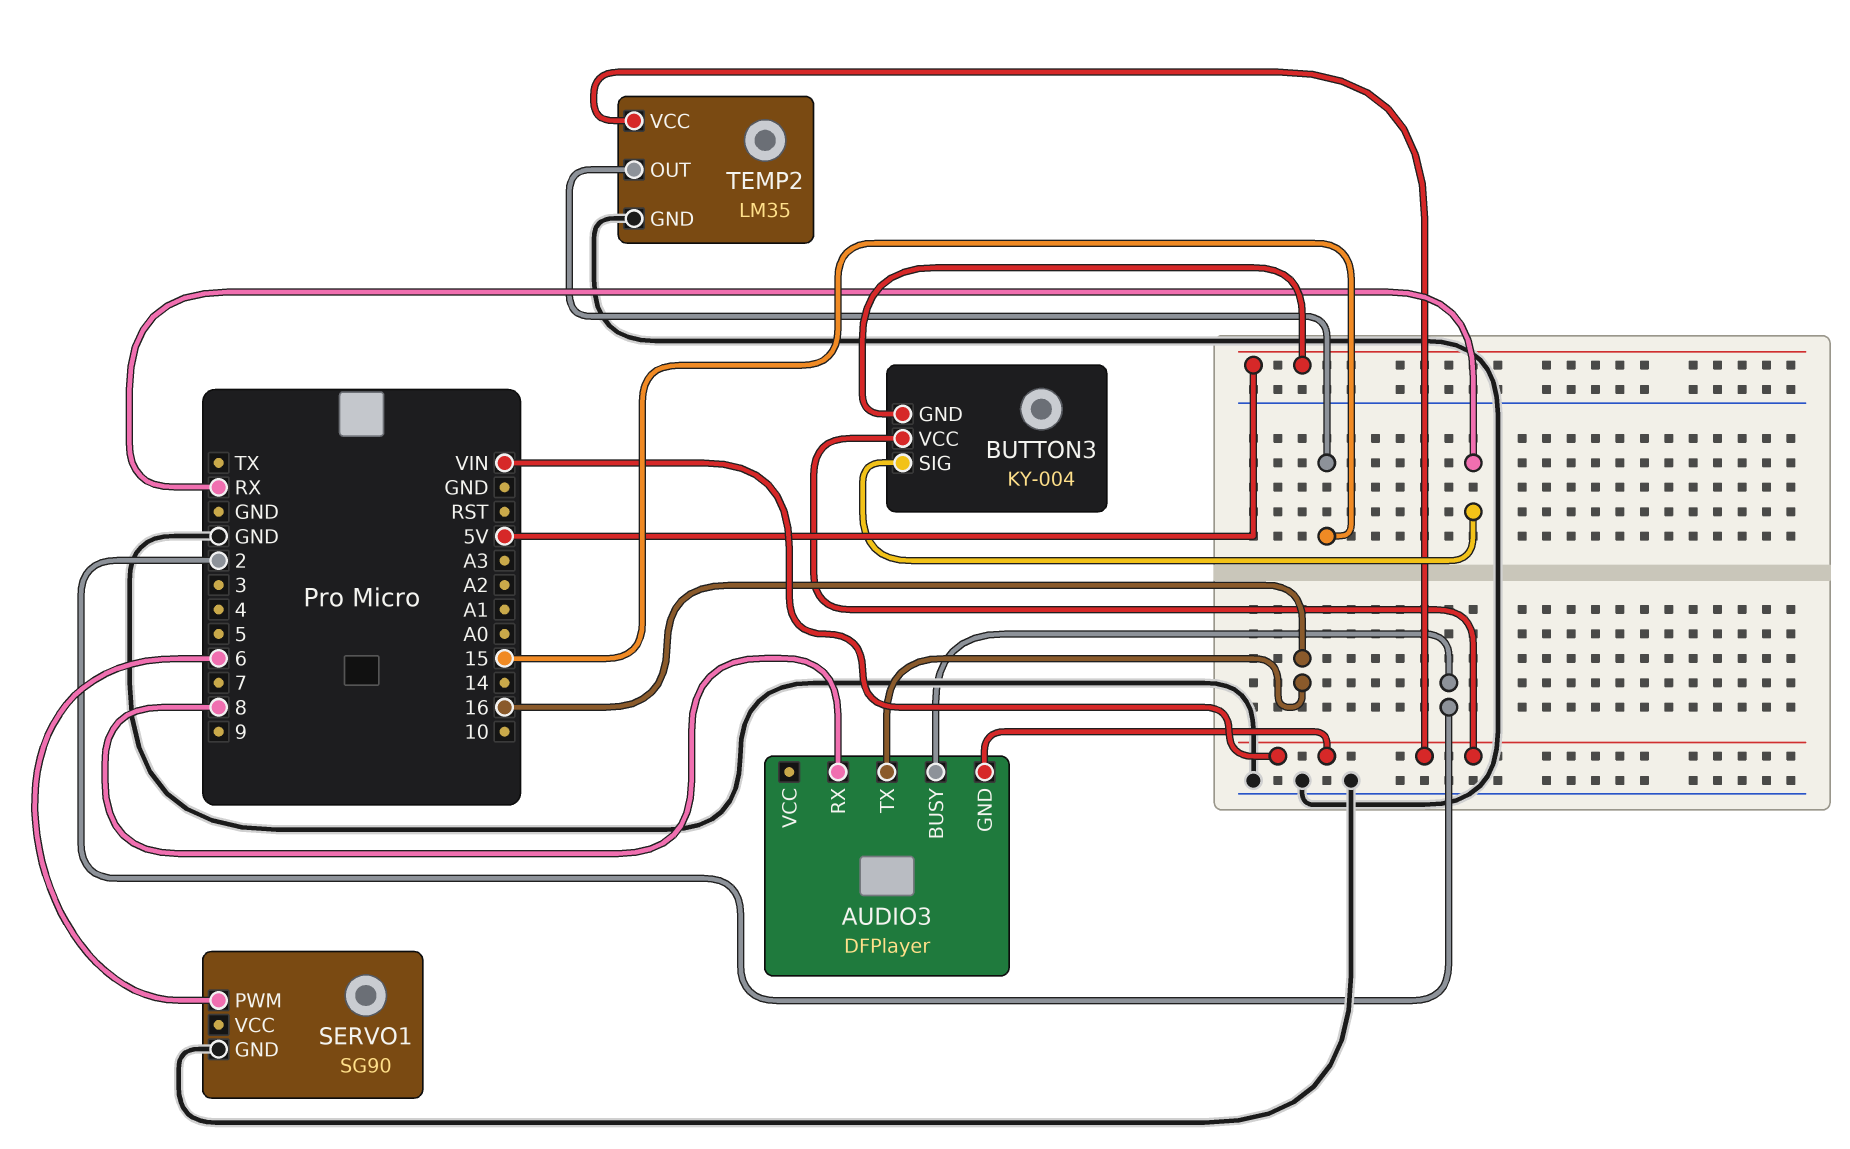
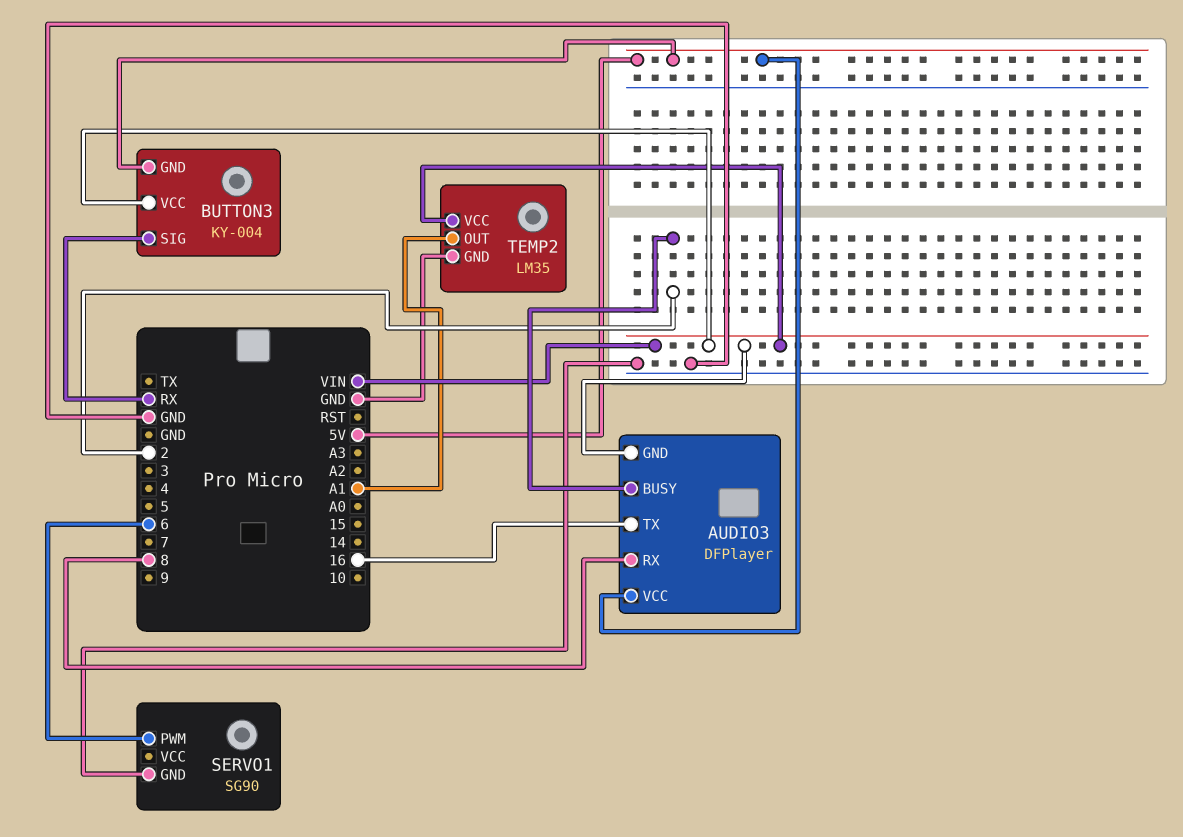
AUDIO3 pin VCC: none -> 5V
TEMP2 pin OUT: 15 -> A1

